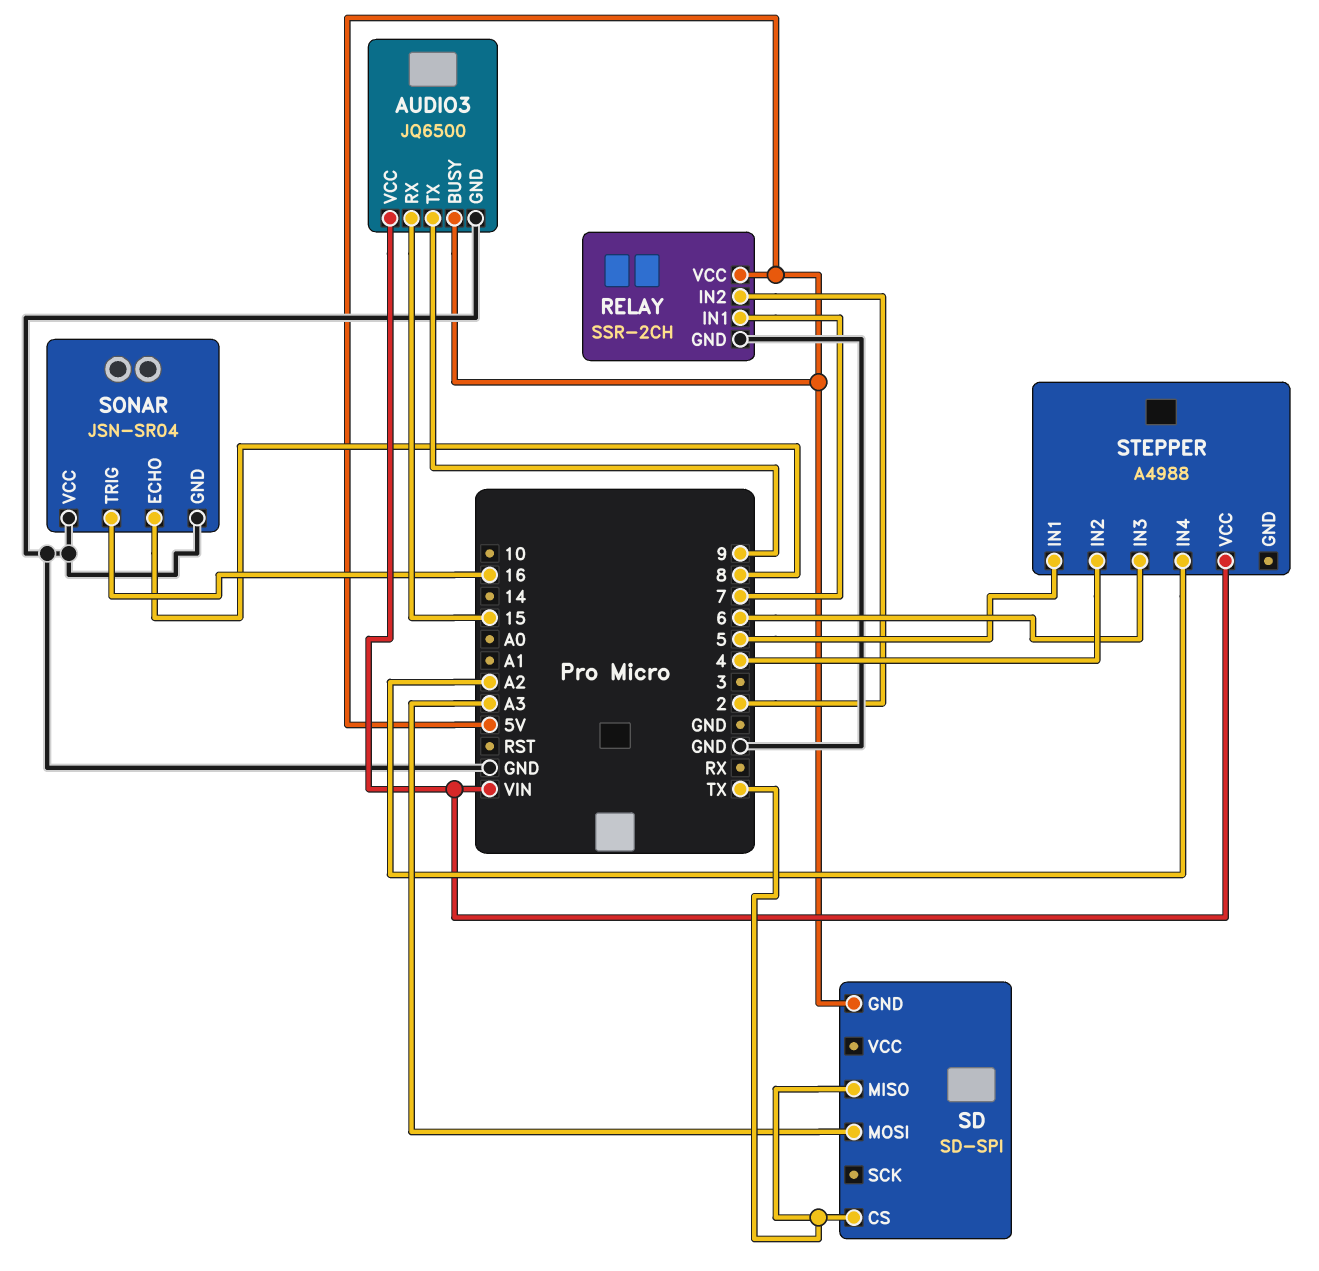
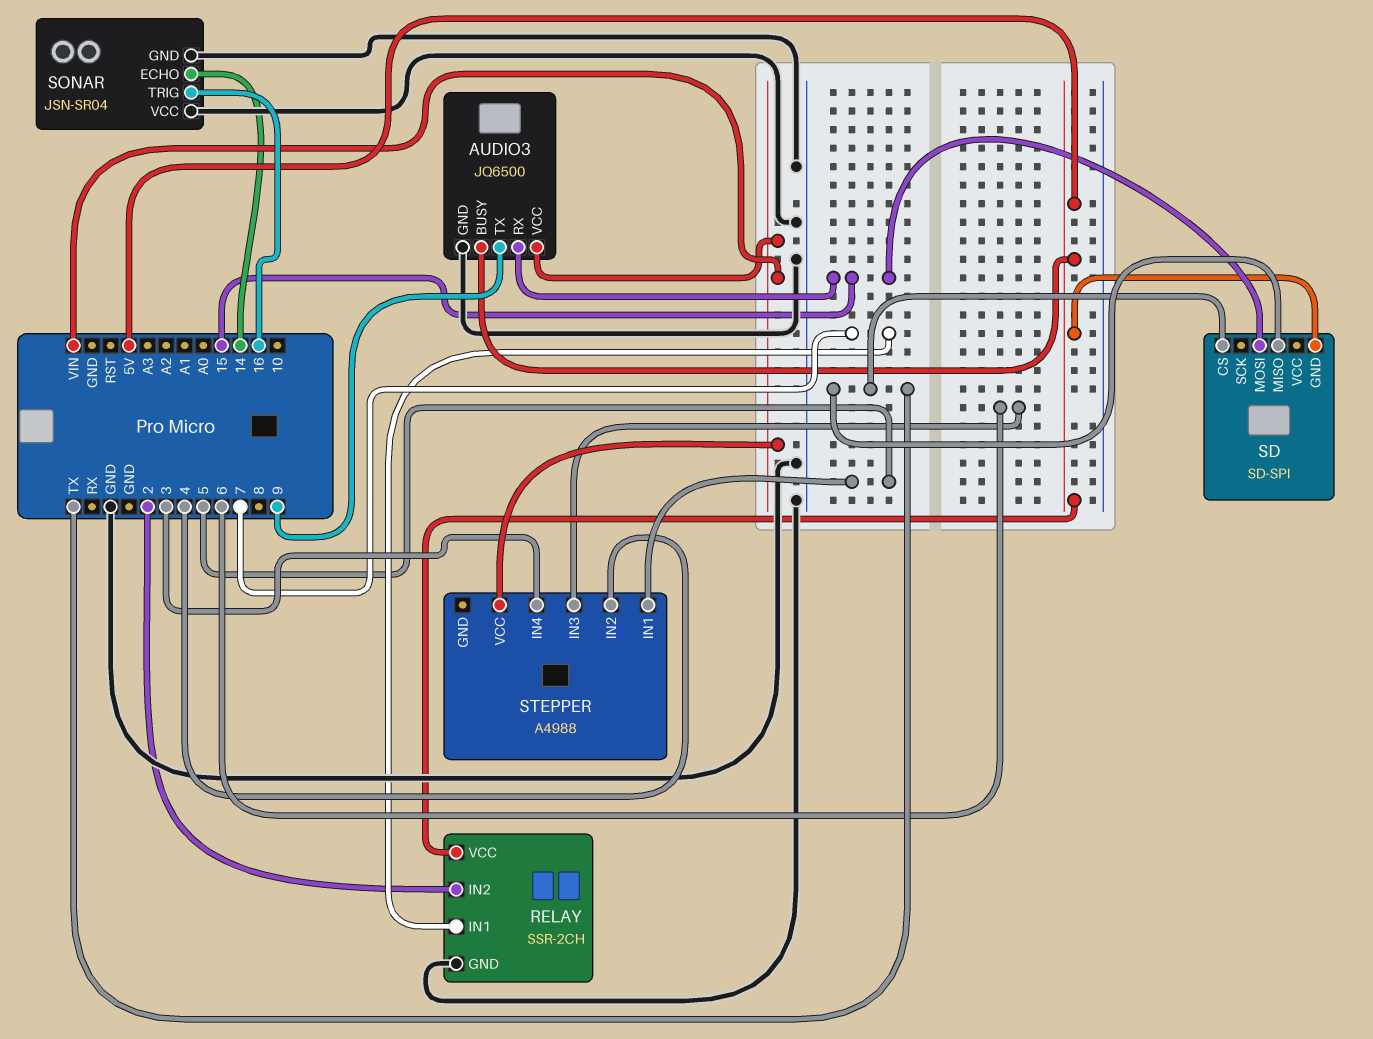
SD pin MOSI: A3 -> 15
SONAR pin ECHO: 8 -> 14
STEPPER pin IN4: A2 -> 3

